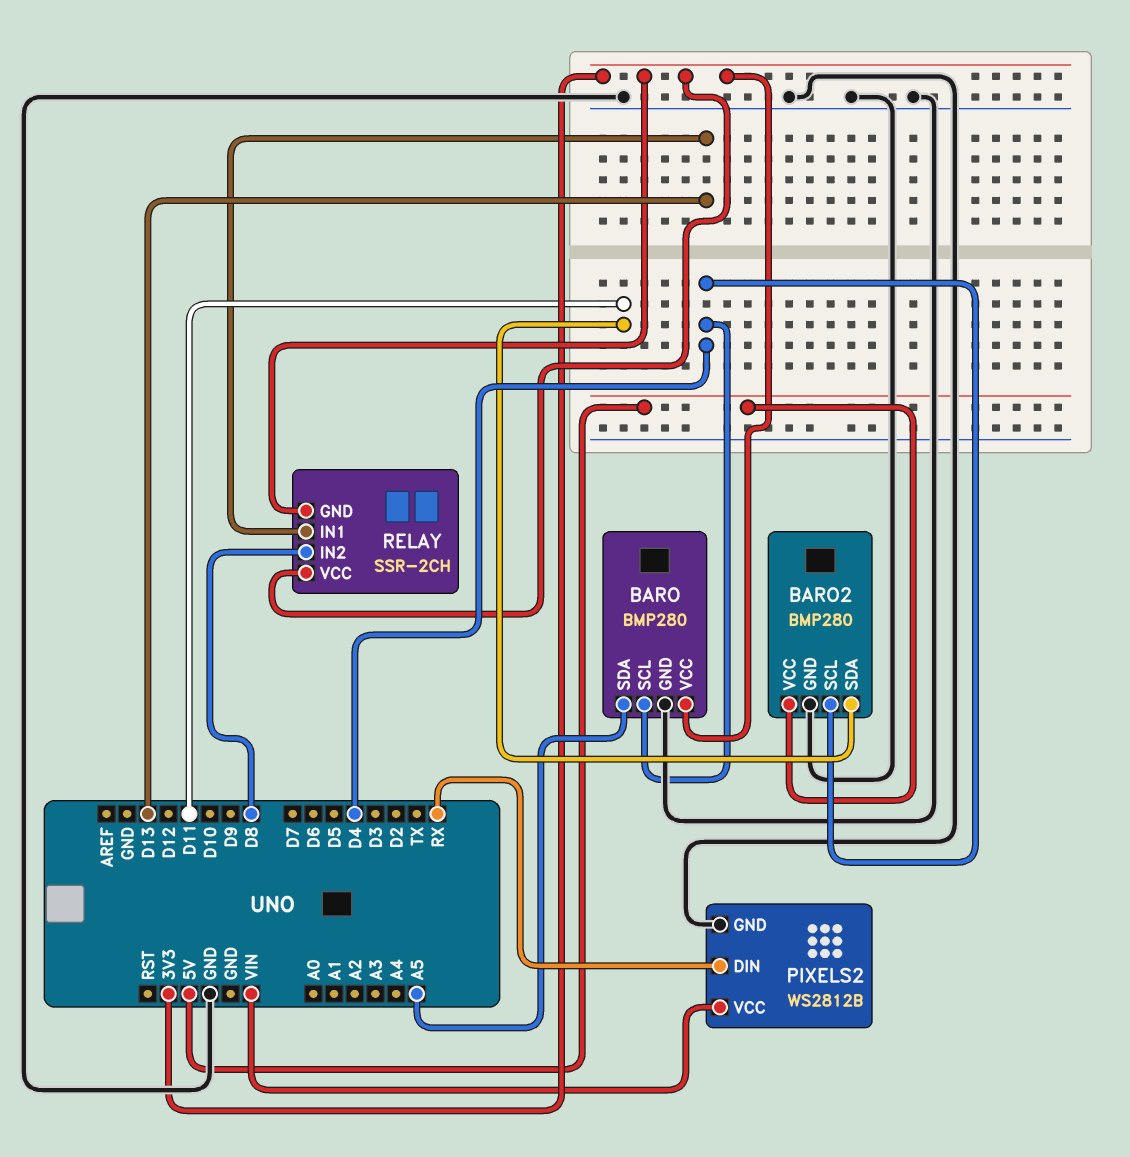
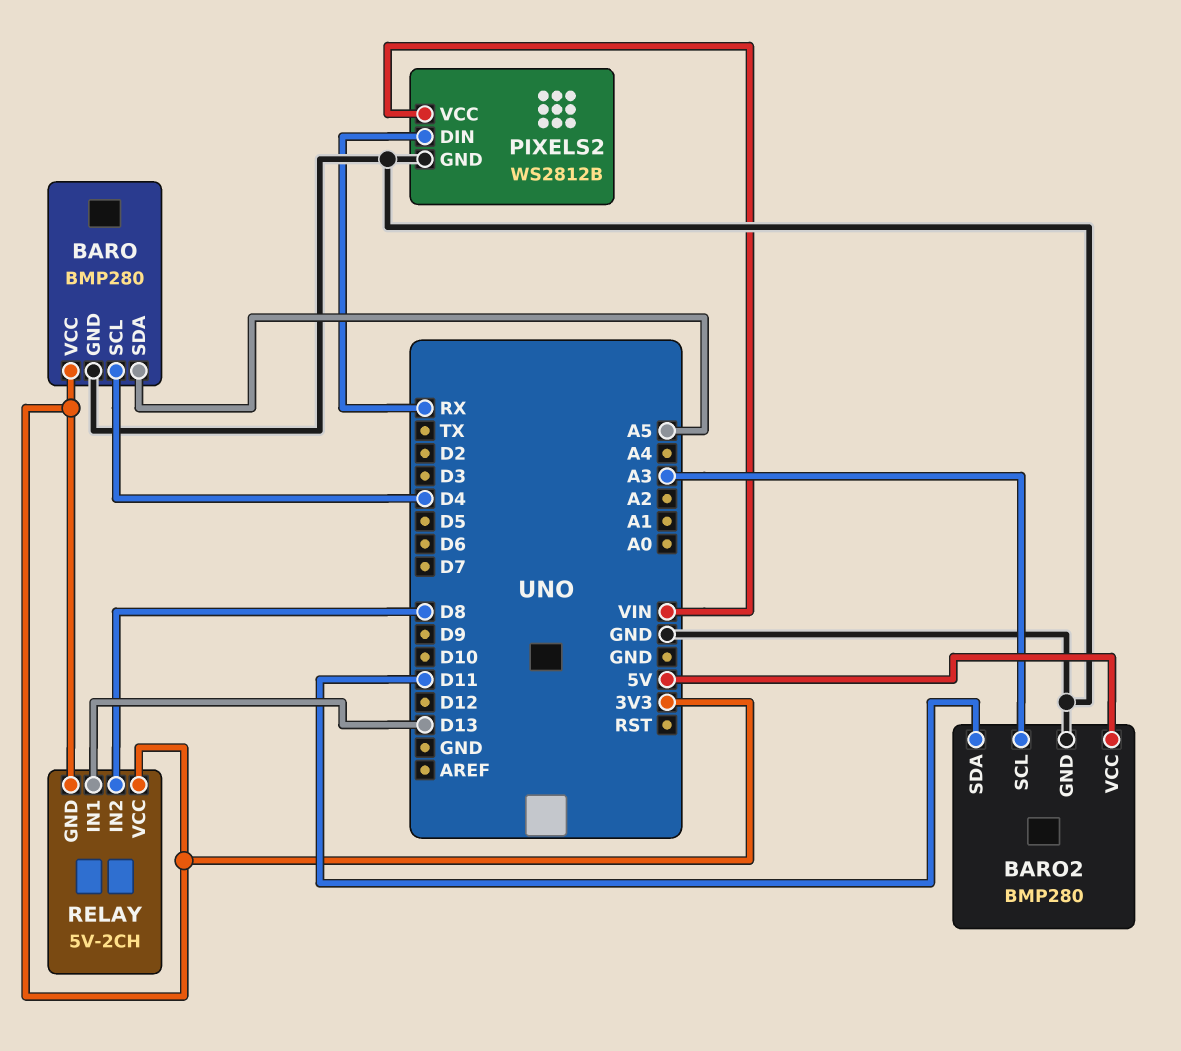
BARO2 pin SCL: D4 -> A3
RELAY: SSR-2CH -> 5V-2CH

